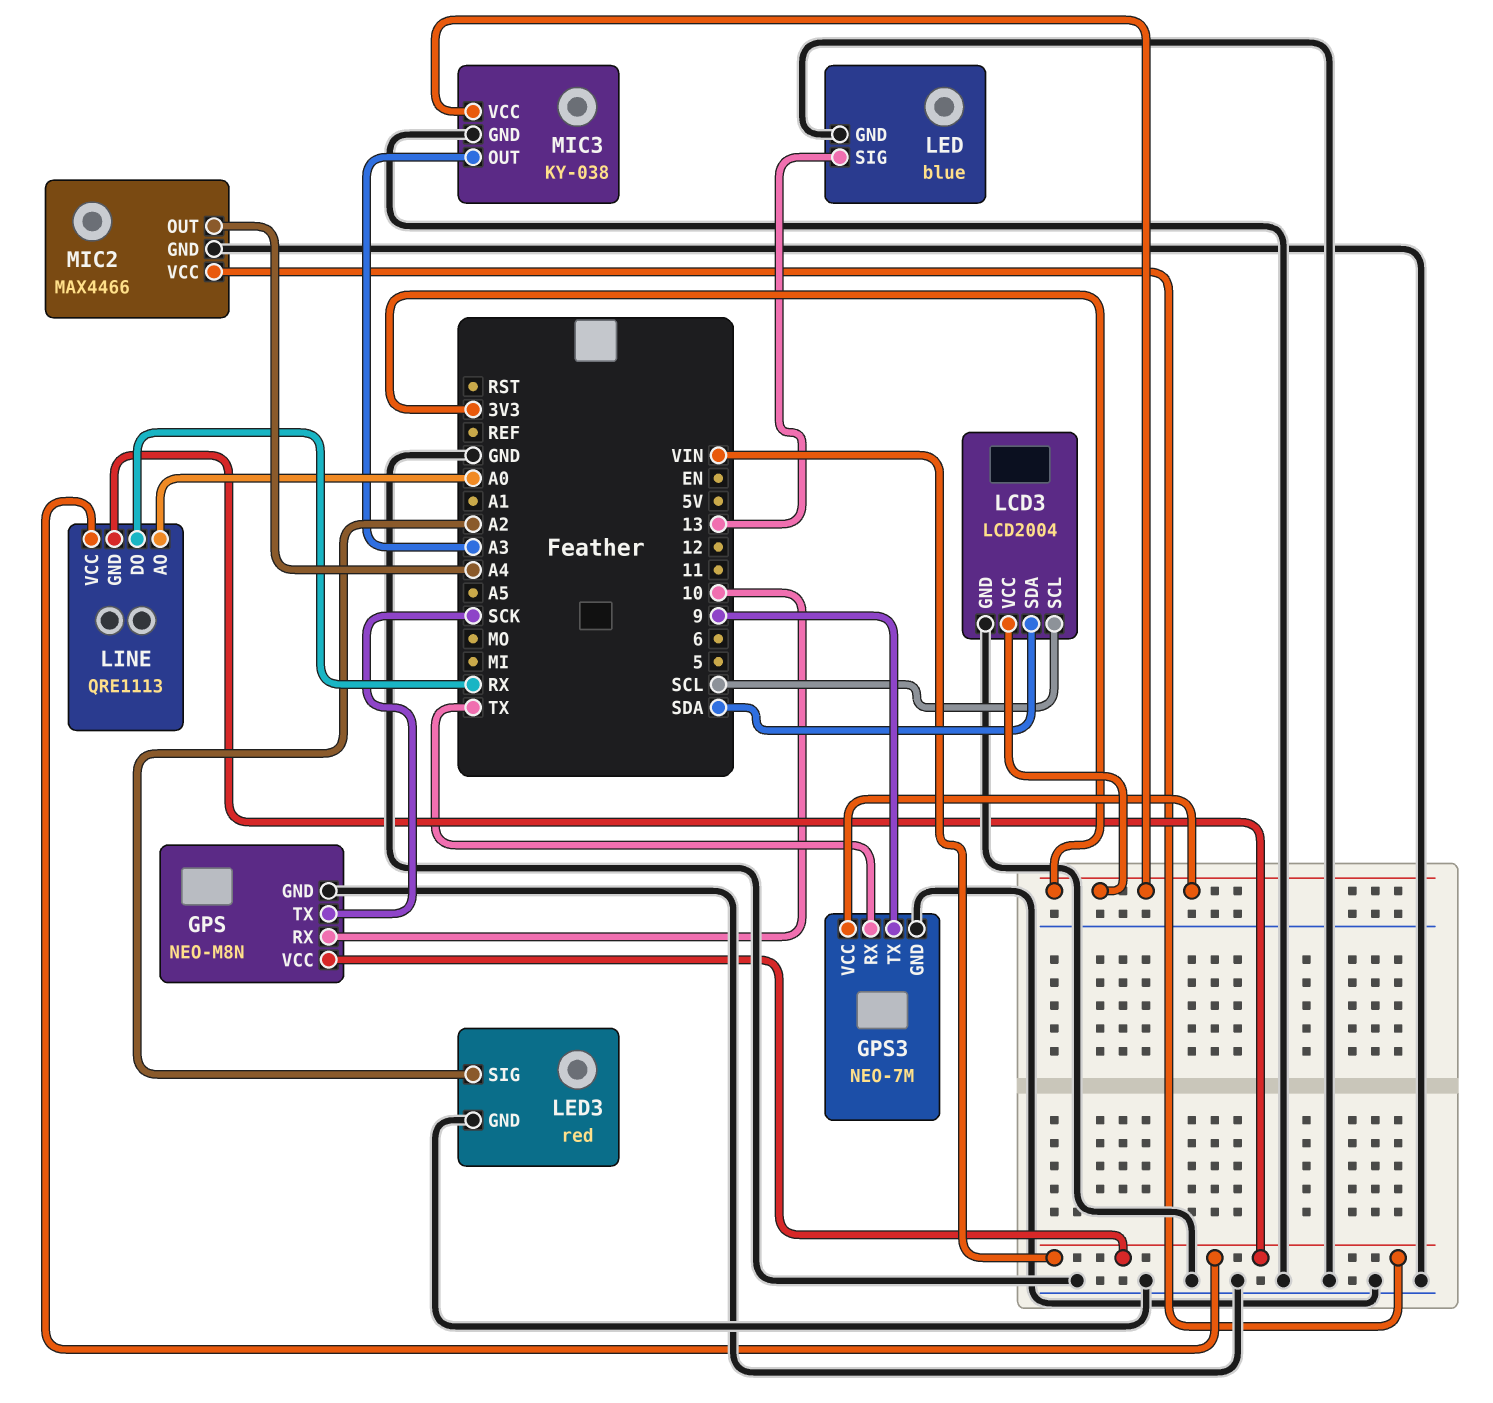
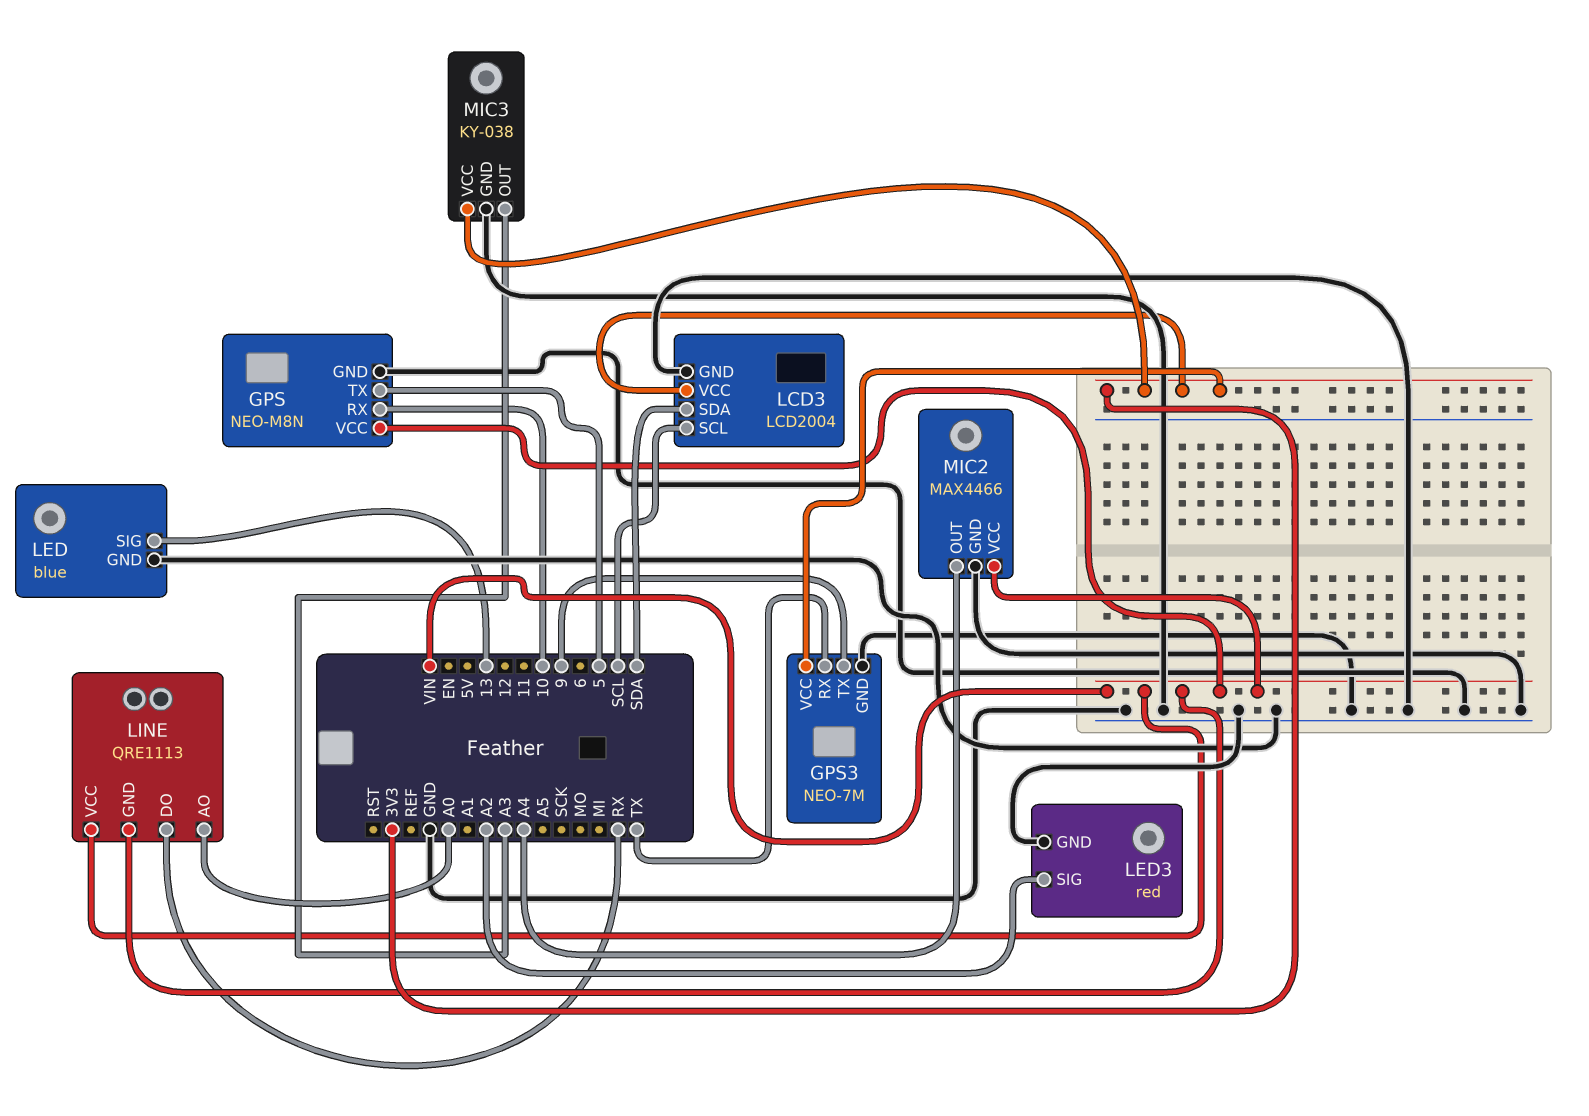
GPS pin TX: SCK -> 5

